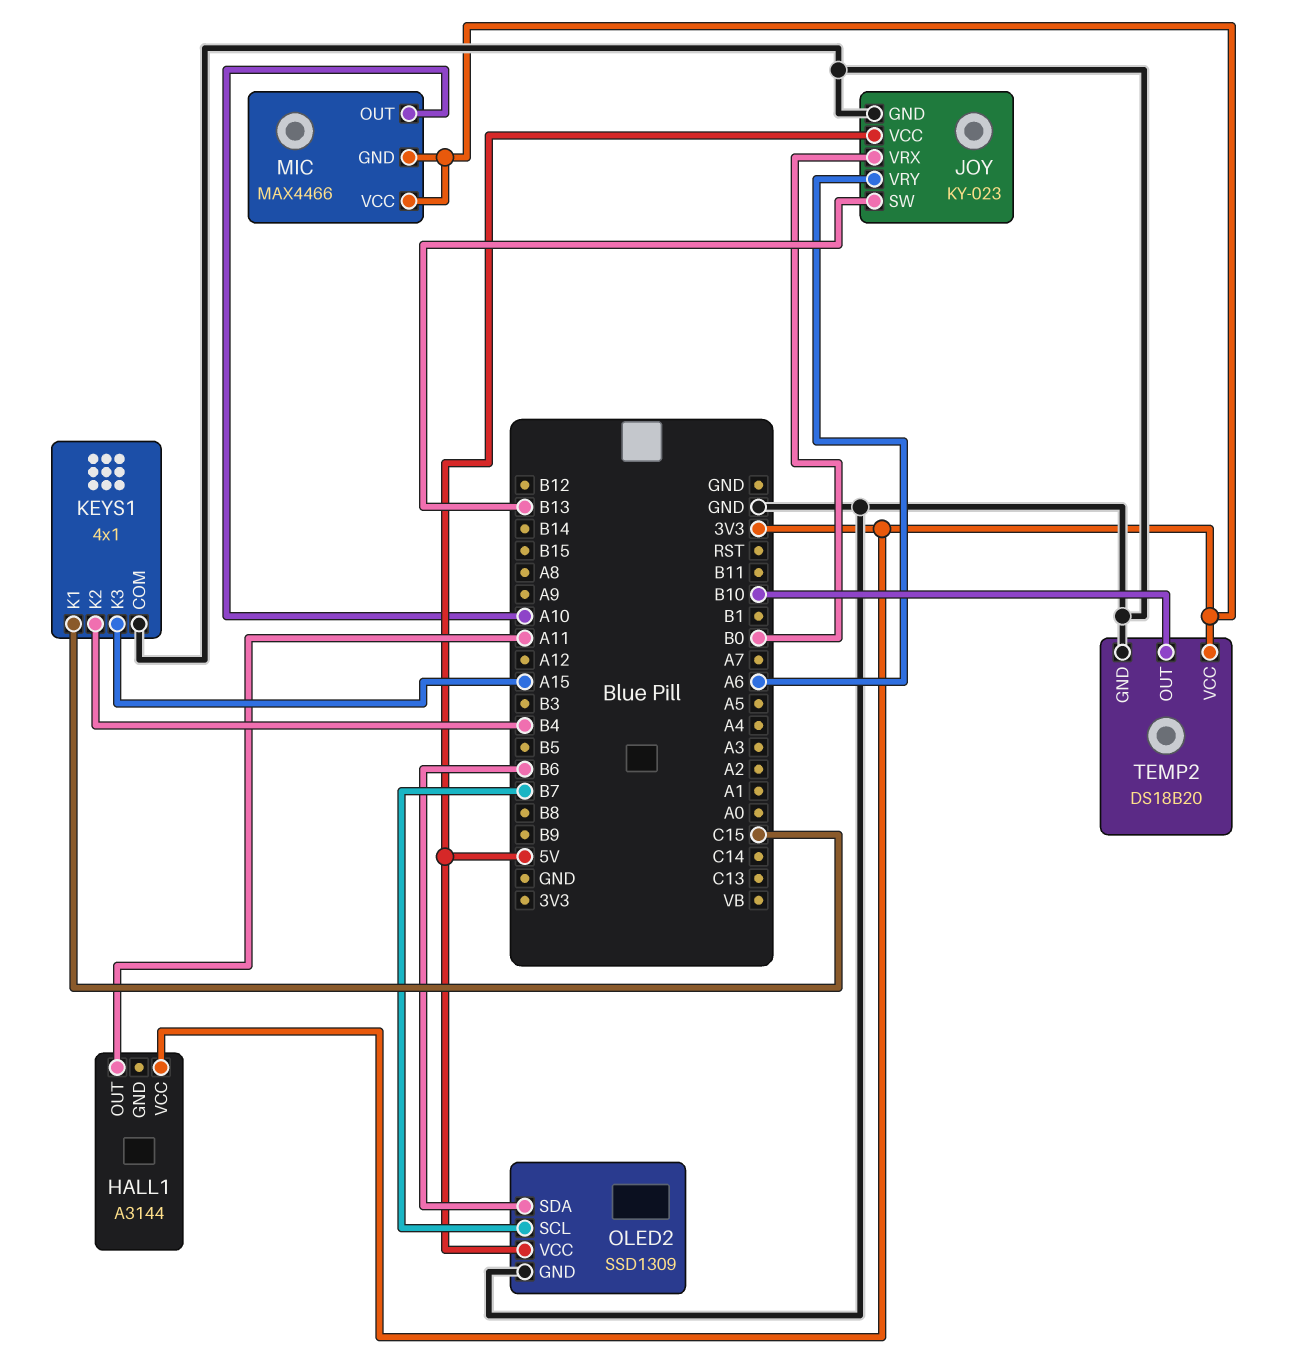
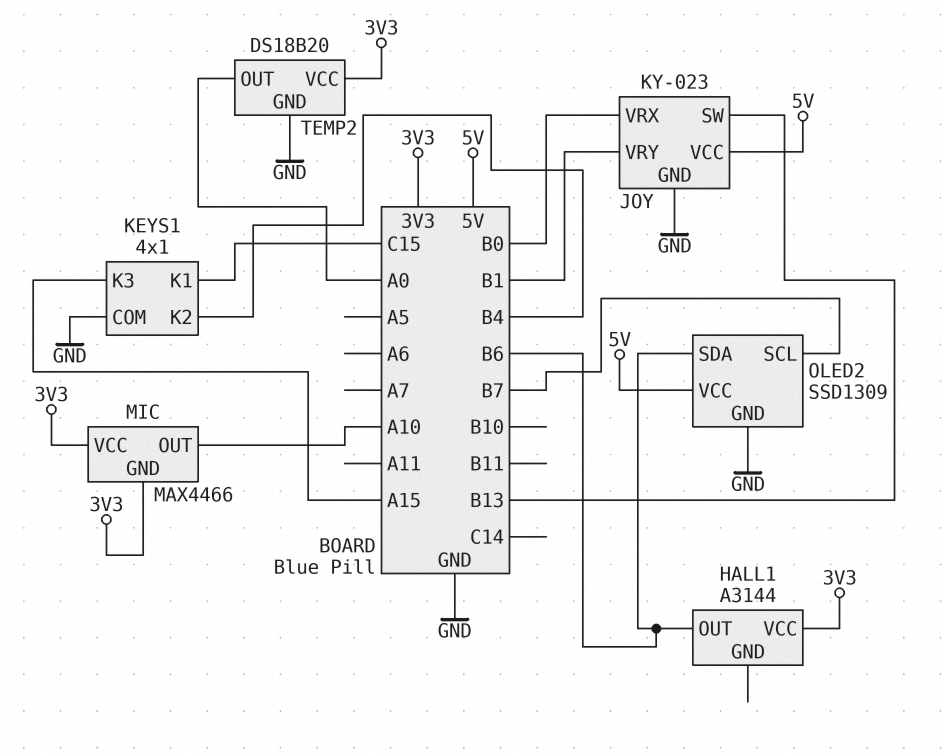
HALL1 pin OUT: A11 -> B6
JOY pin VRY: A6 -> B1
TEMP2 pin OUT: B10 -> A0

